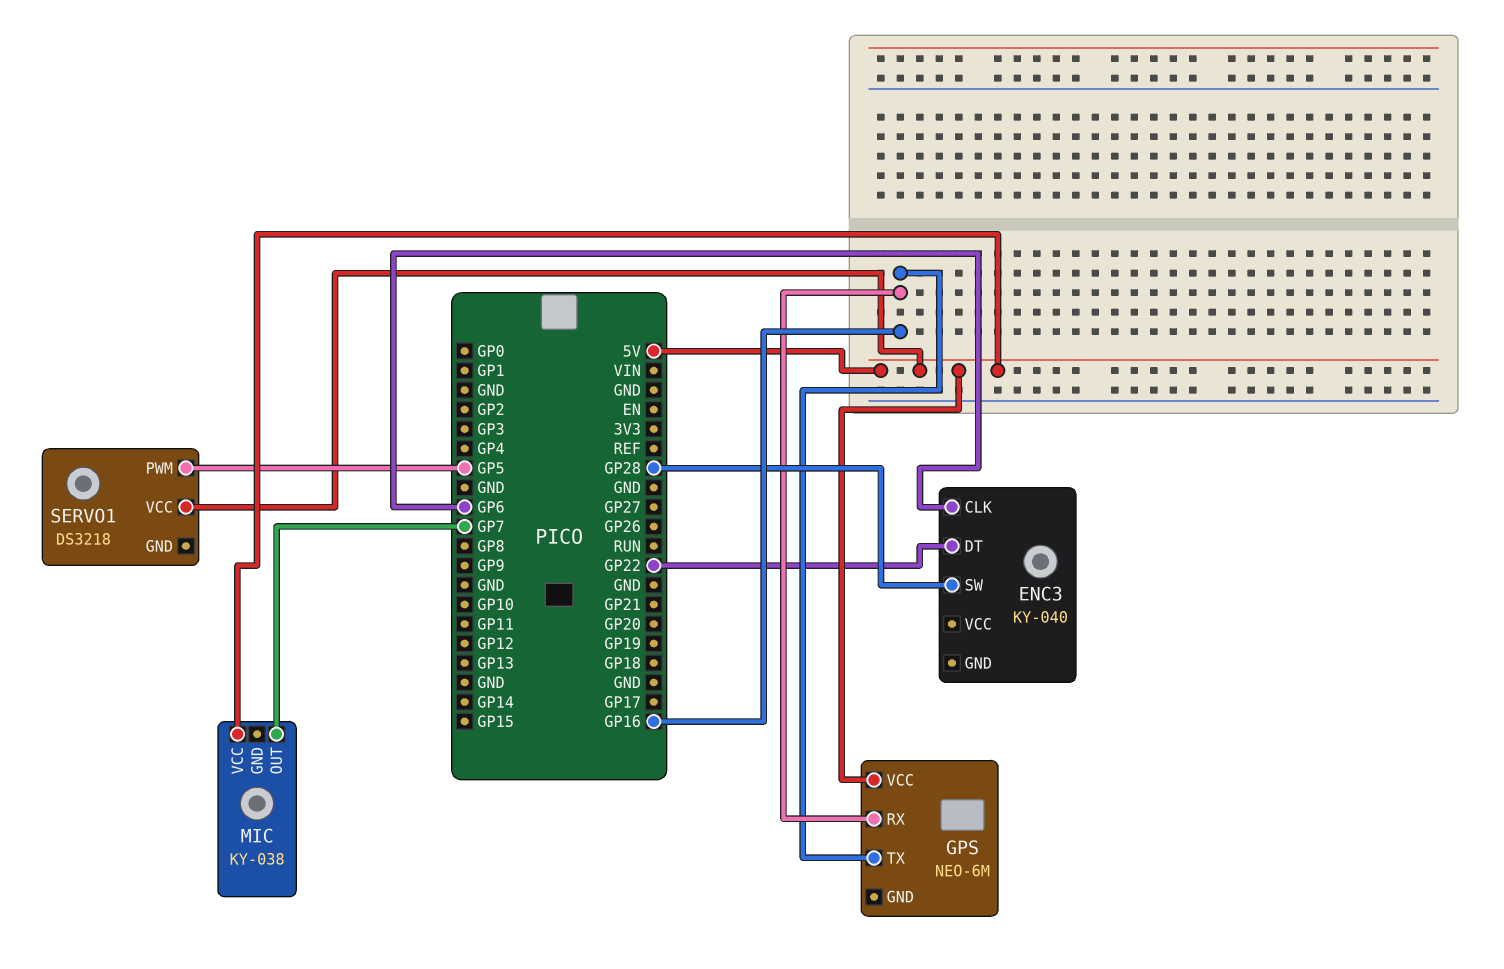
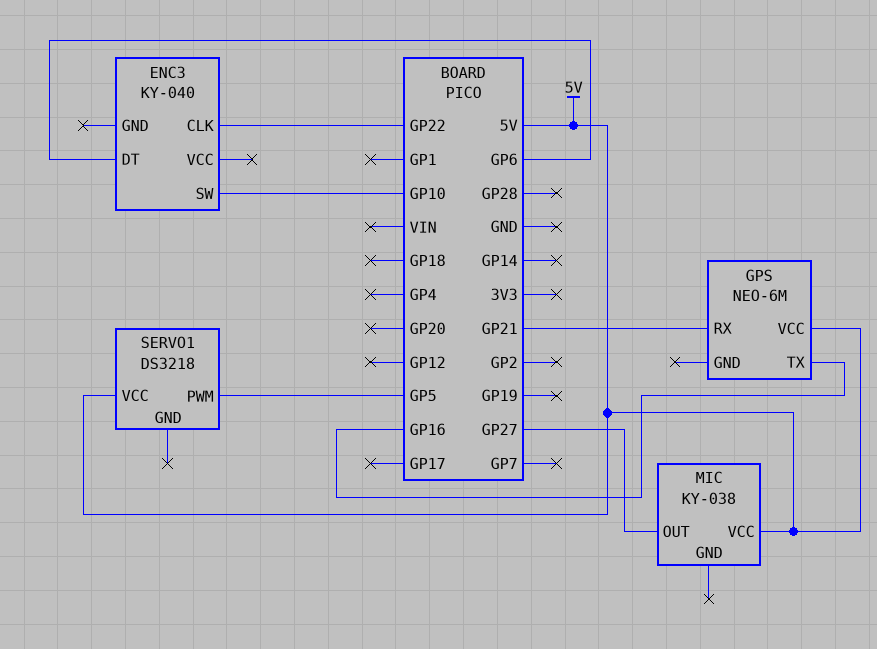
ENC3 pin CLK: GP6 -> GP22
ENC3 pin DT: GP22 -> GP6
ENC3 pin SW: GP28 -> GP10
GPS pin RX: GP16 -> GP21
MIC pin OUT: GP7 -> GP27

